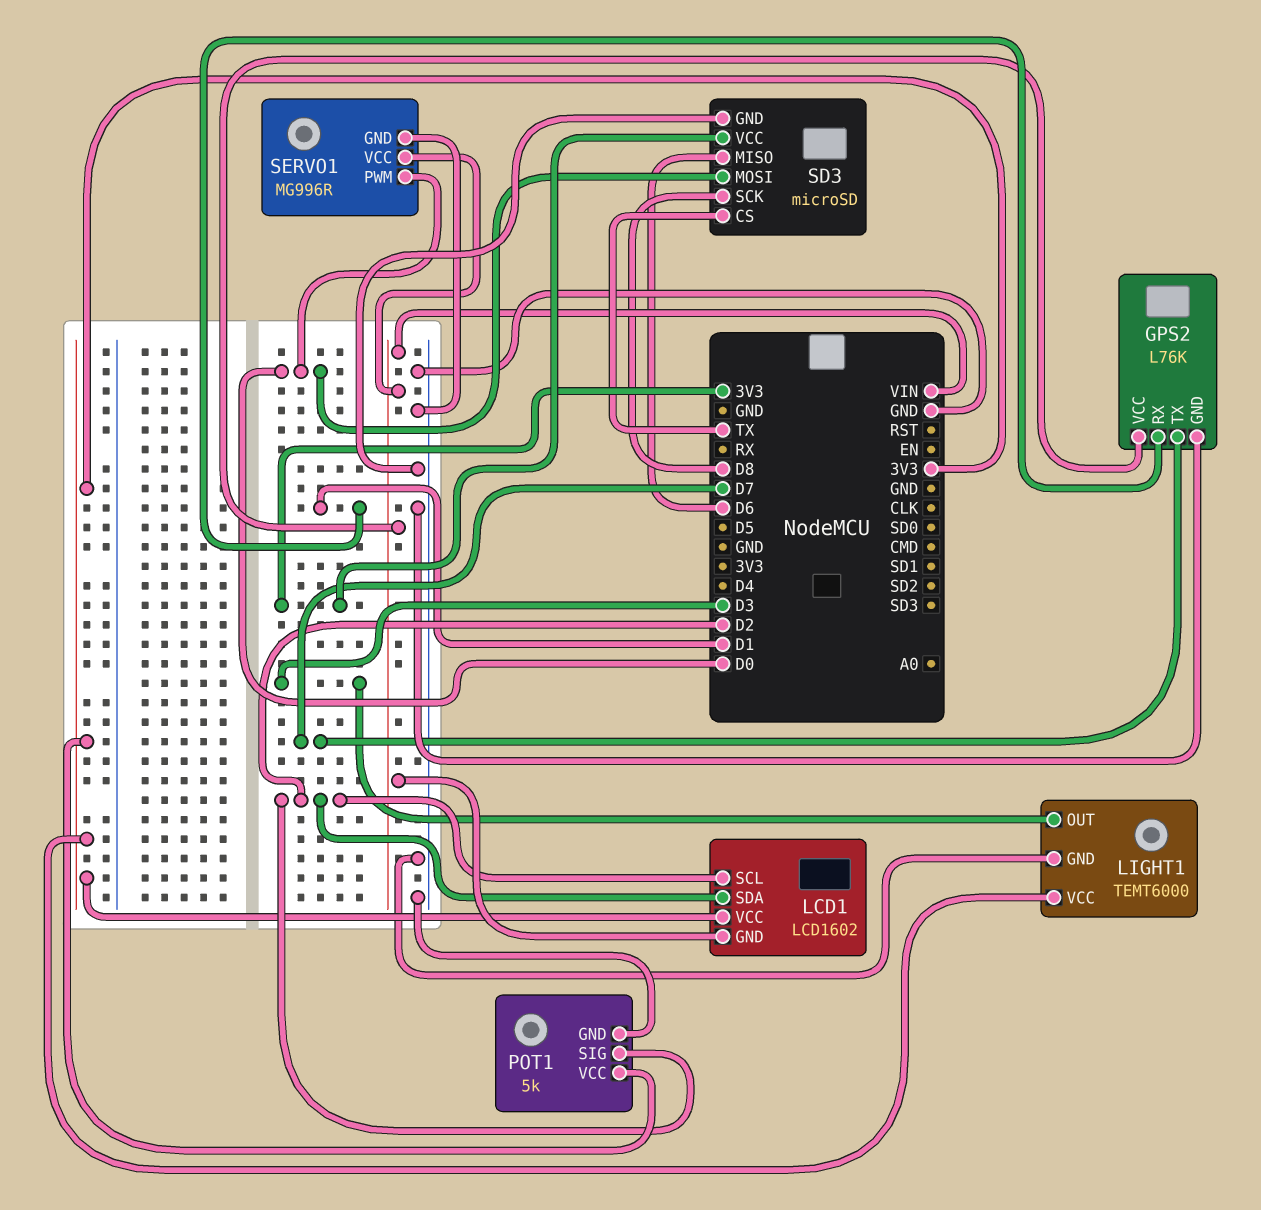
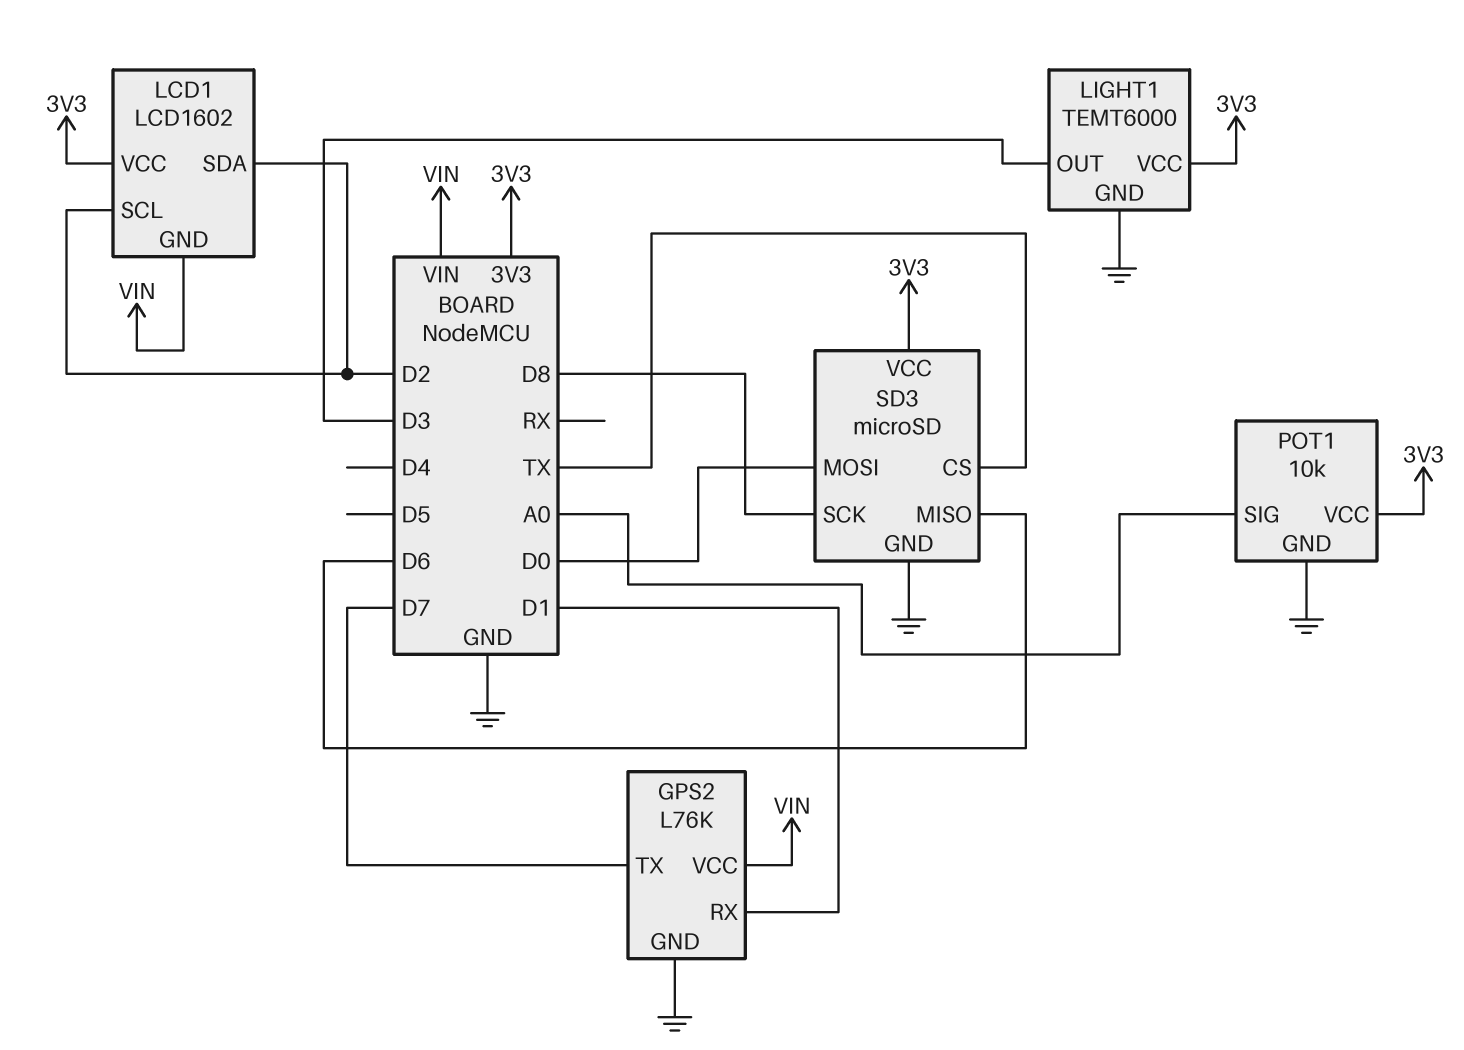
POT1: 5k -> 10k
POT1 pin SIG: D2 -> A0
SERVO1: MG996R -> none
SERVO1 pin GND: GND -> none
SERVO1 pin PWM: D0 -> none
SERVO1 pin VCC: VIN -> none

